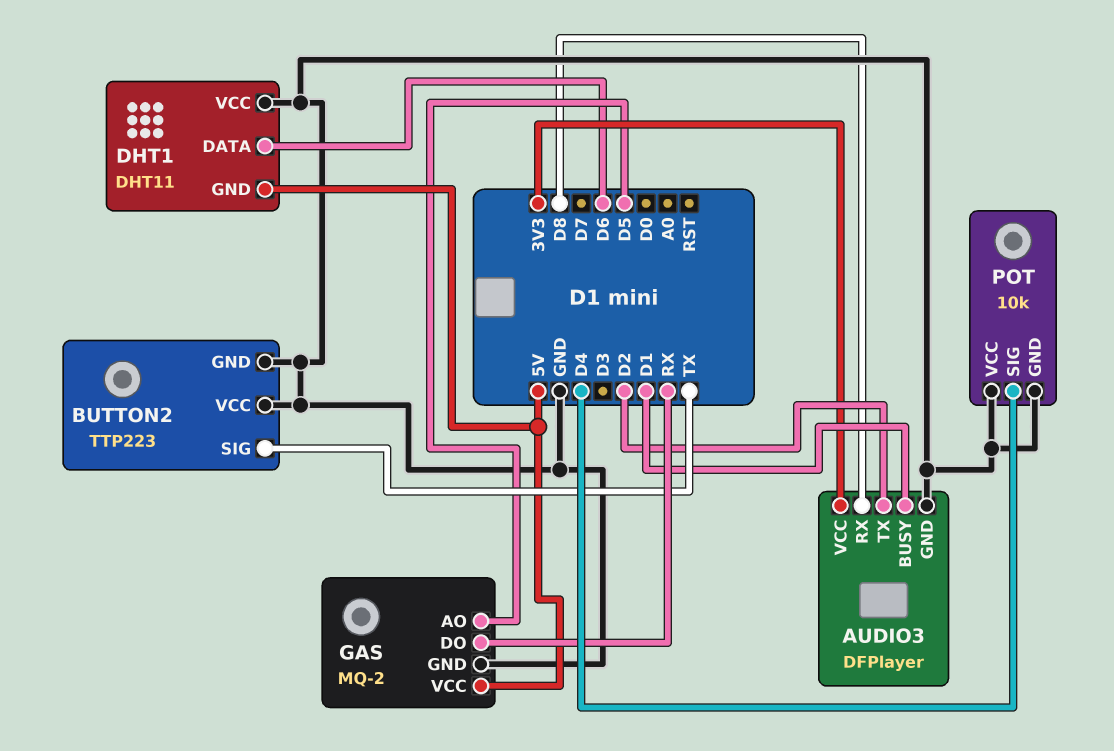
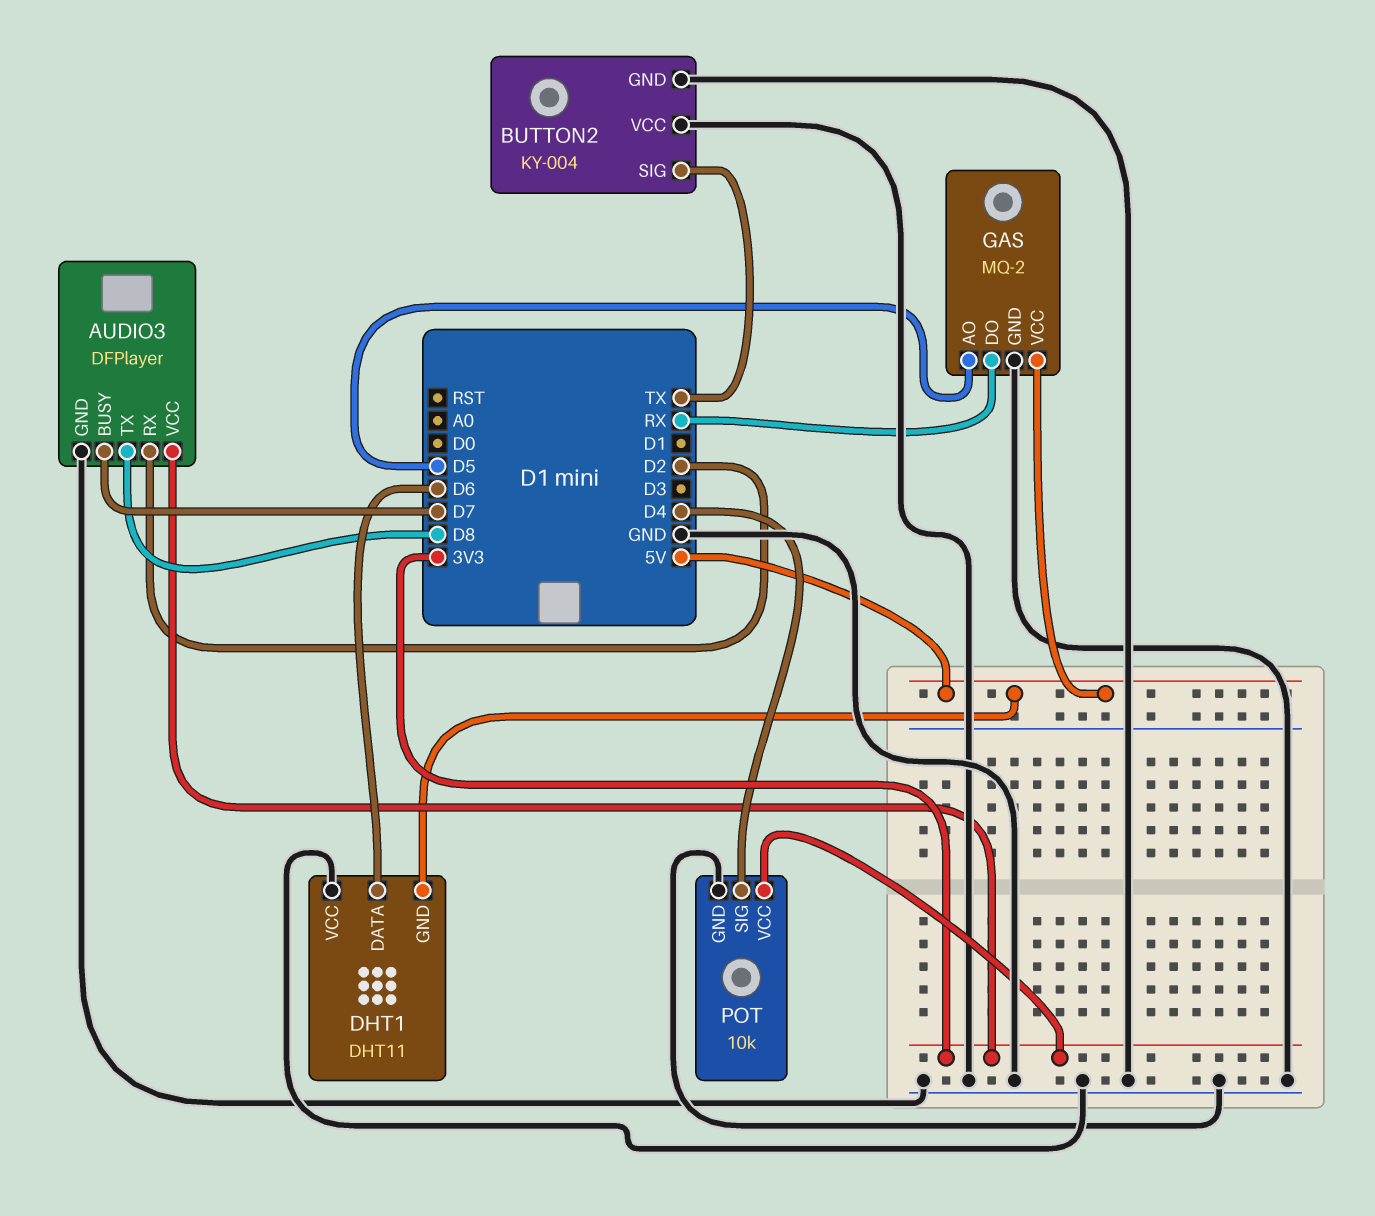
AUDIO3 pin BUSY: D1 -> D7
AUDIO3 pin RX: D8 -> D2
AUDIO3 pin TX: D2 -> D8
BUTTON2: TTP223 -> KY-004
POT pin VCC: GND -> 3V3

